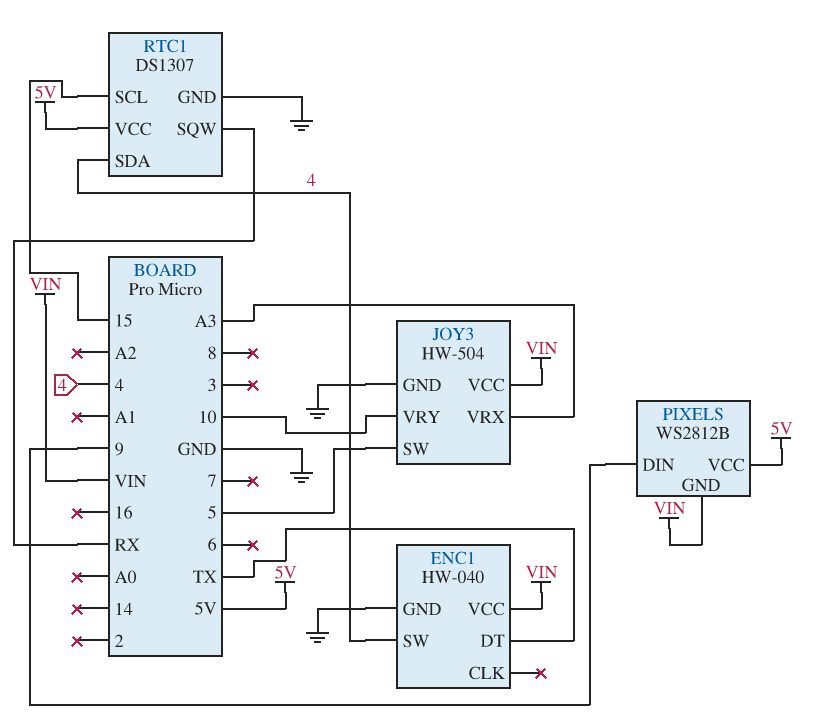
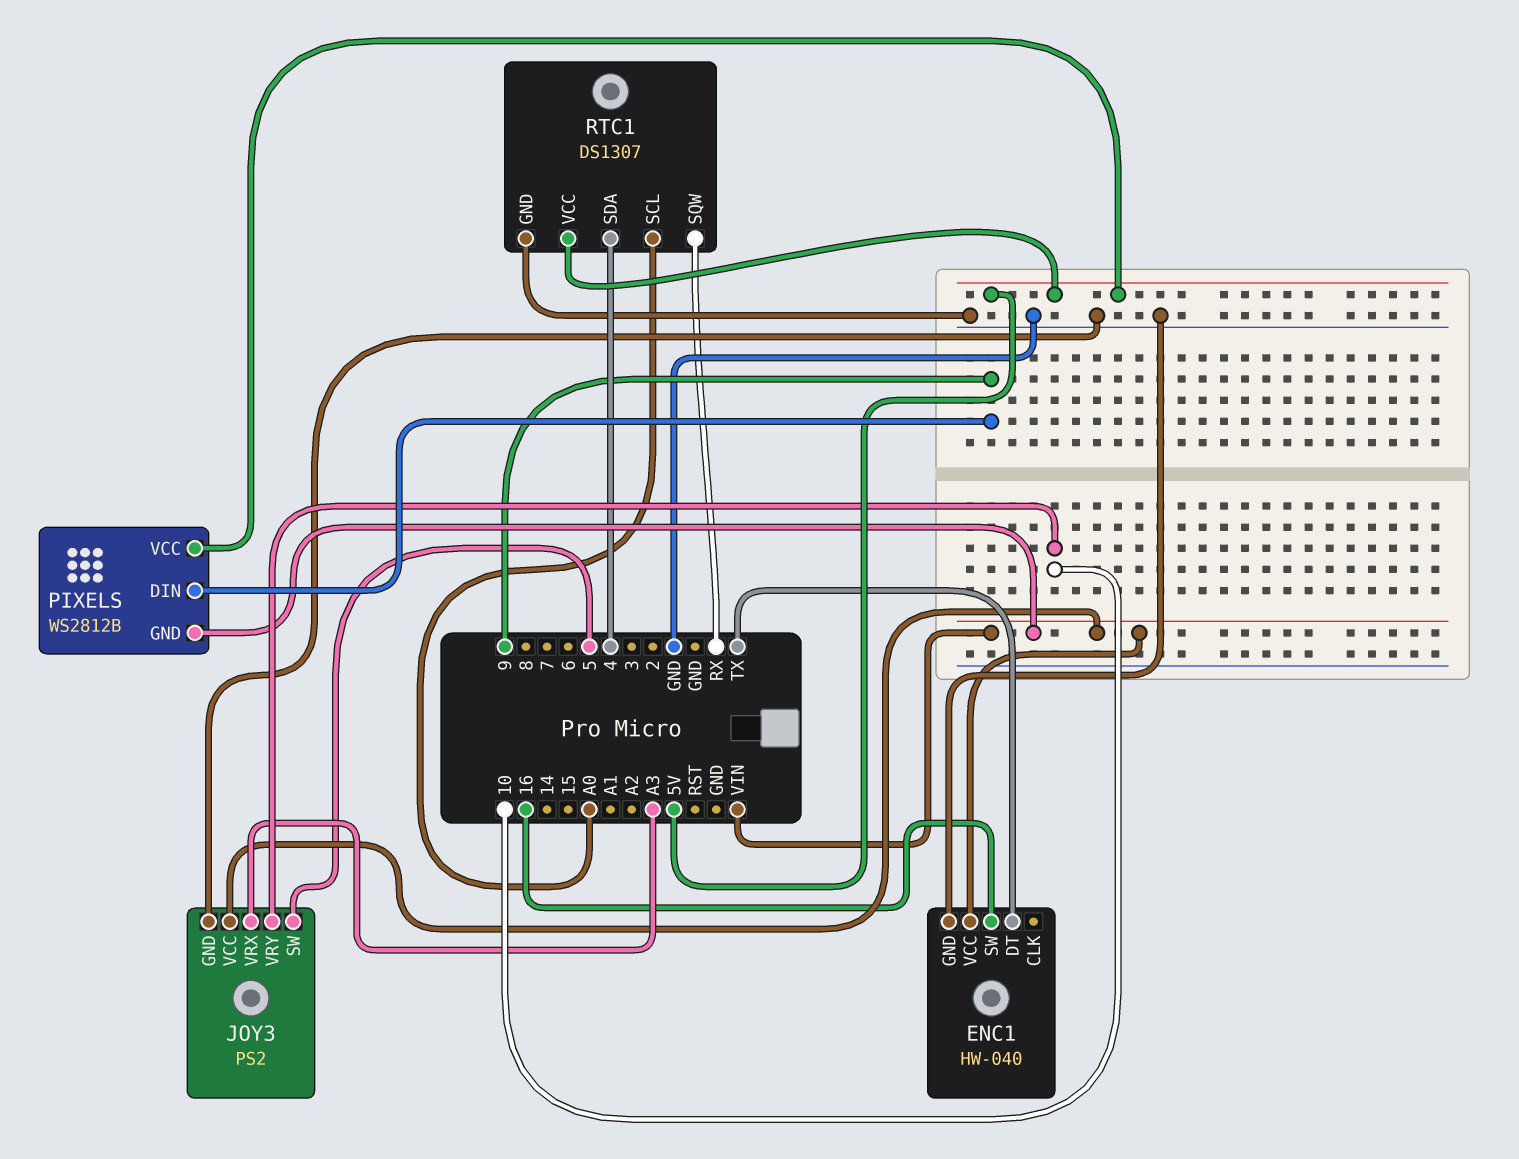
ENC1 pin SW: 4 -> 16
JOY3: HW-504 -> PS2
RTC1 pin SCL: 15 -> A0

